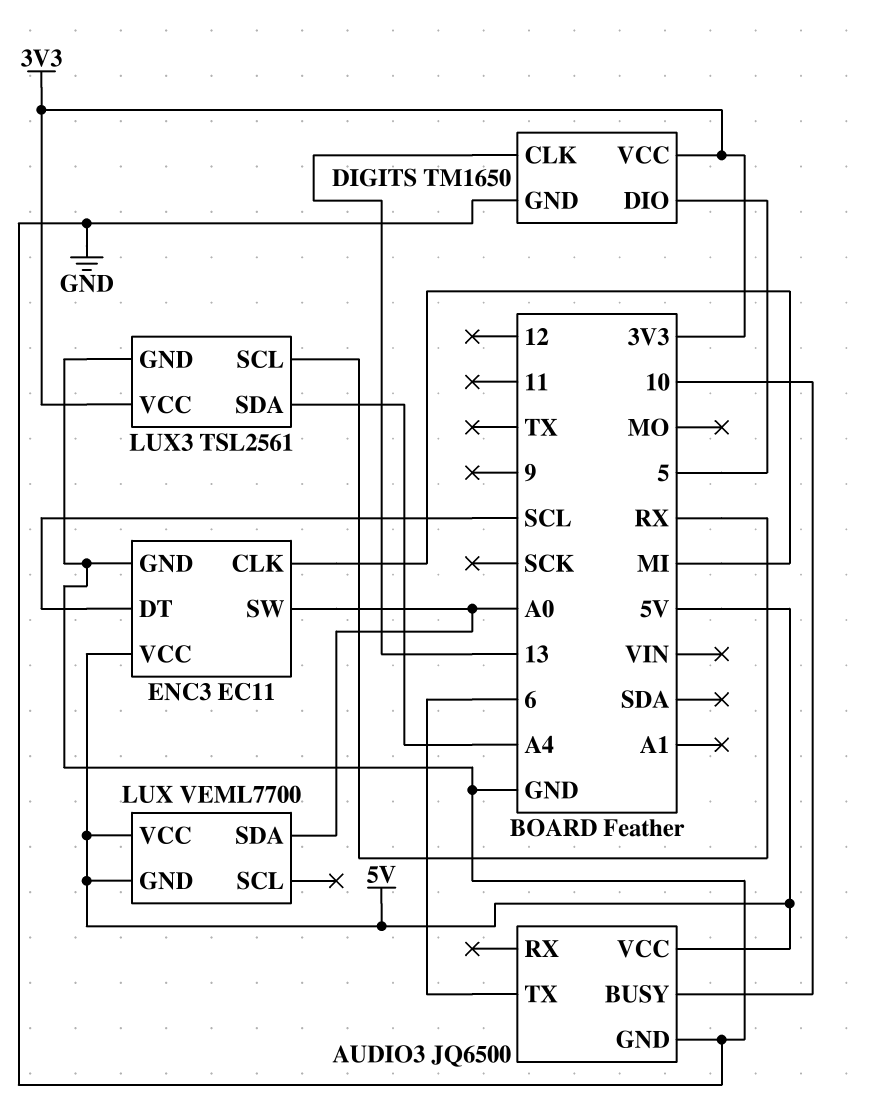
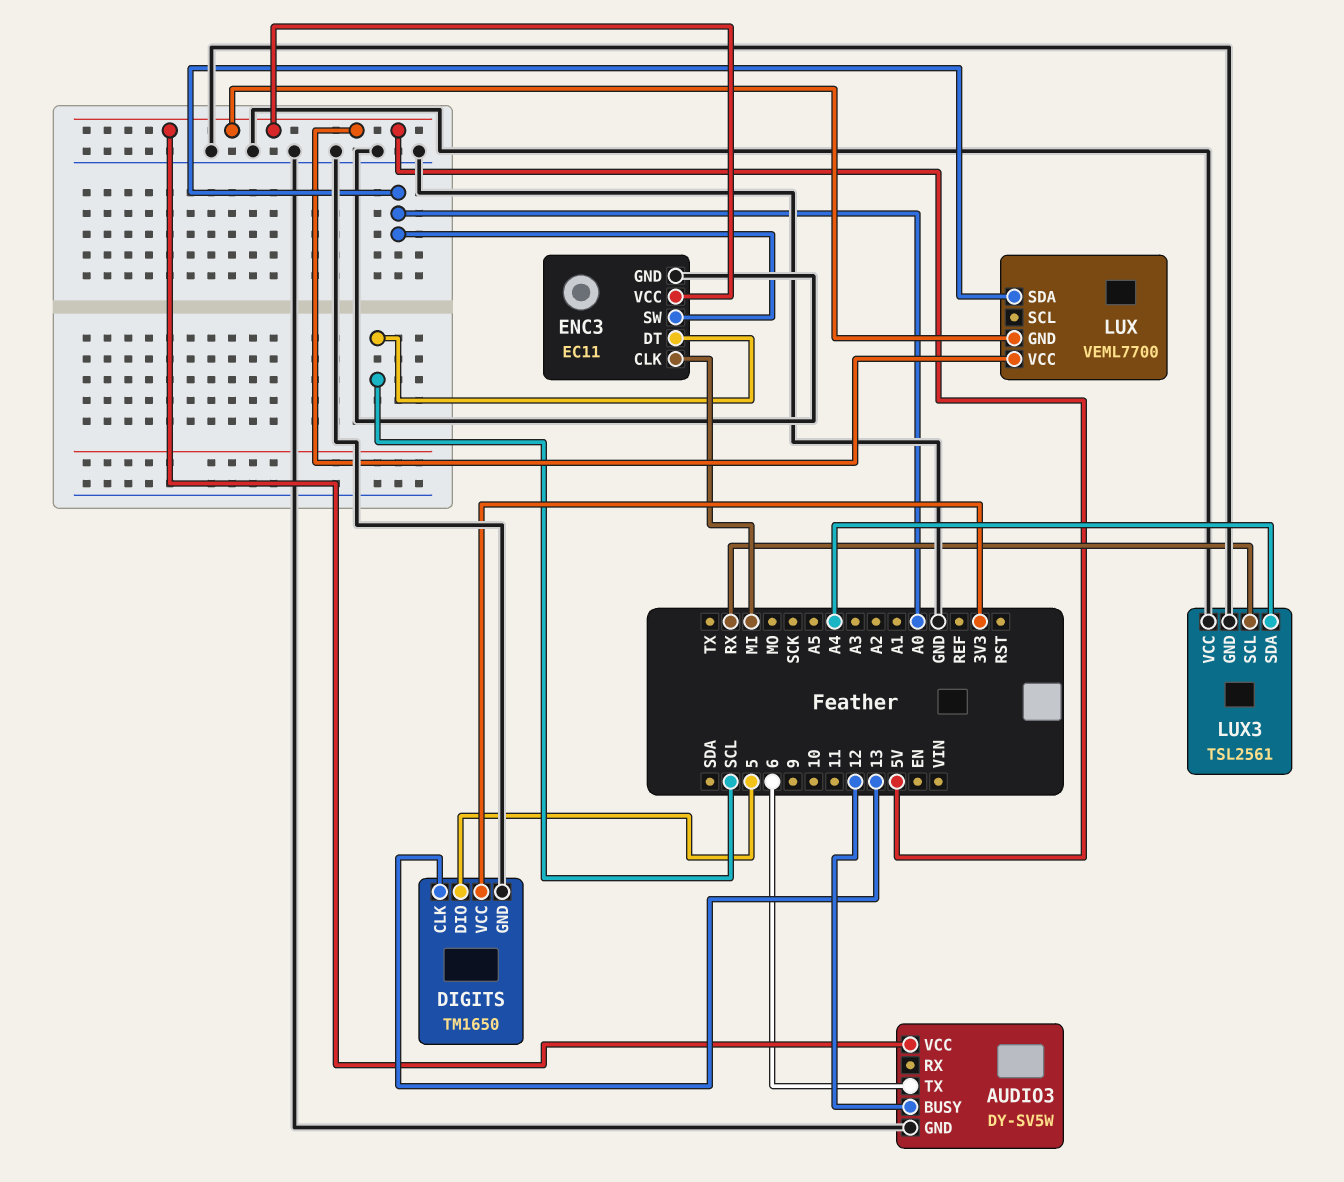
AUDIO3: JQ6500 -> DY-SV5W
AUDIO3 pin BUSY: 10 -> 12
LUX3 pin VCC: 3V3 -> GND

